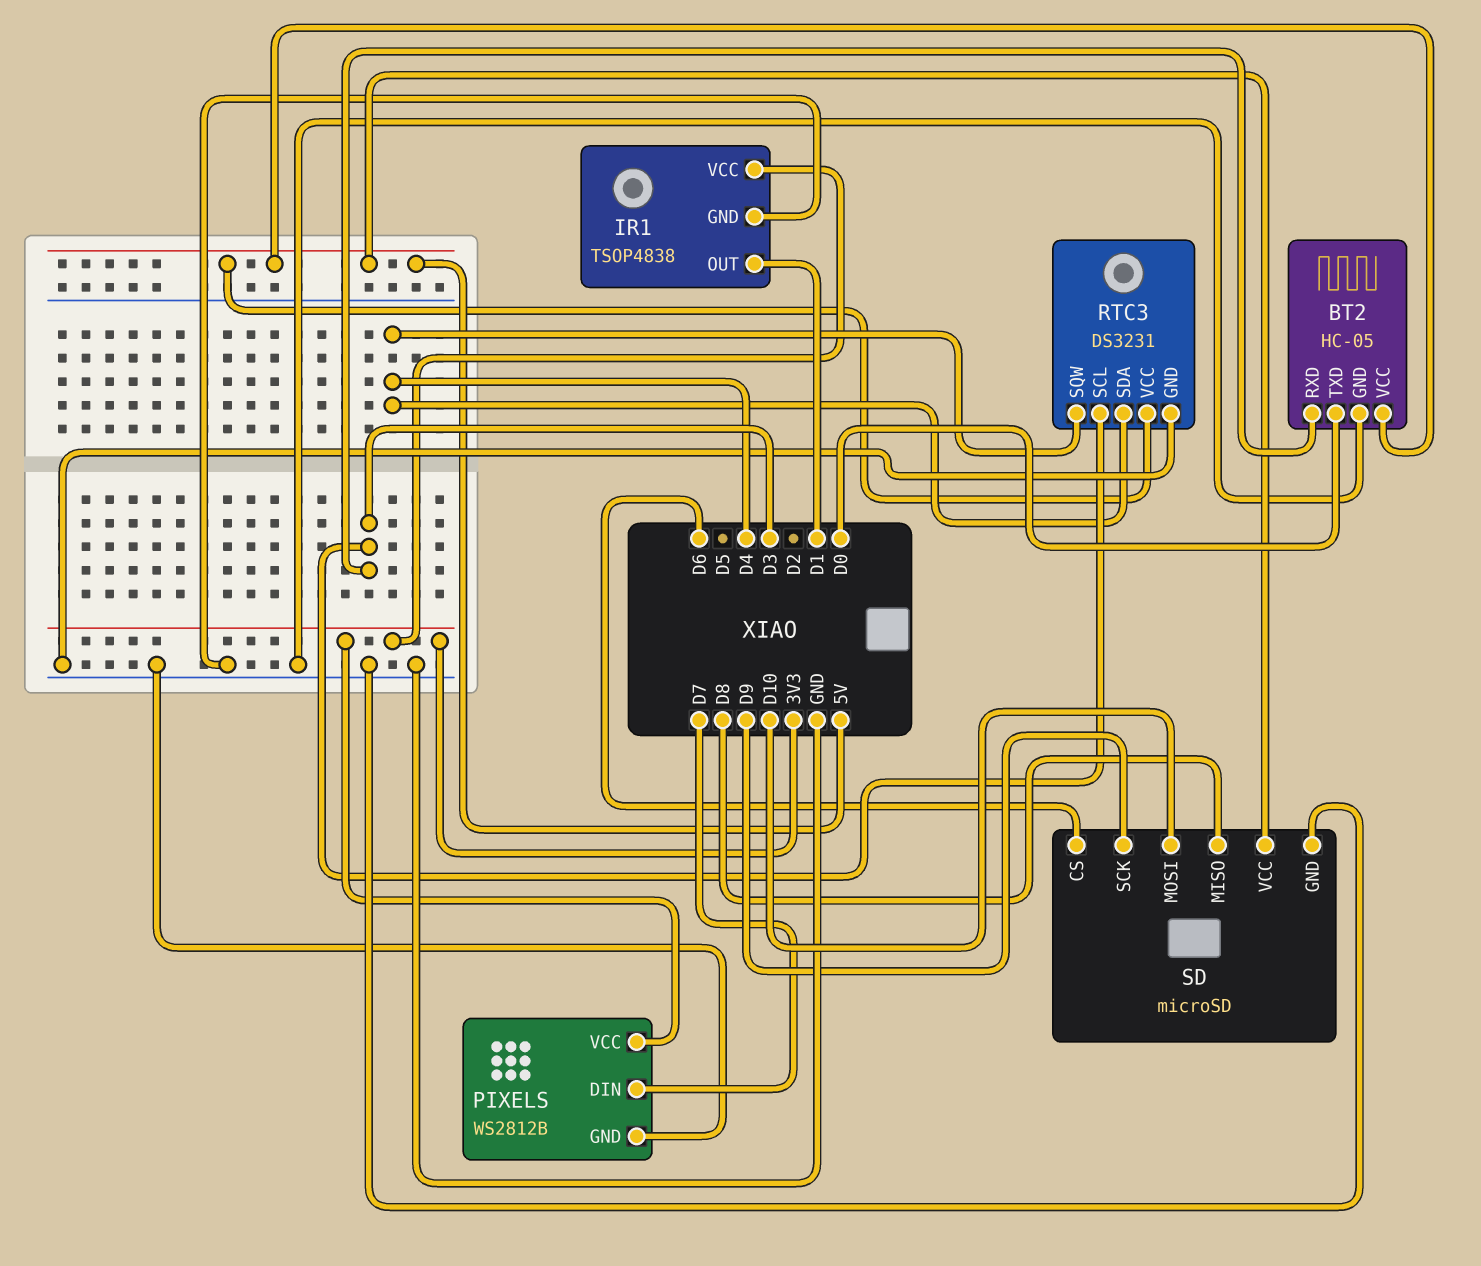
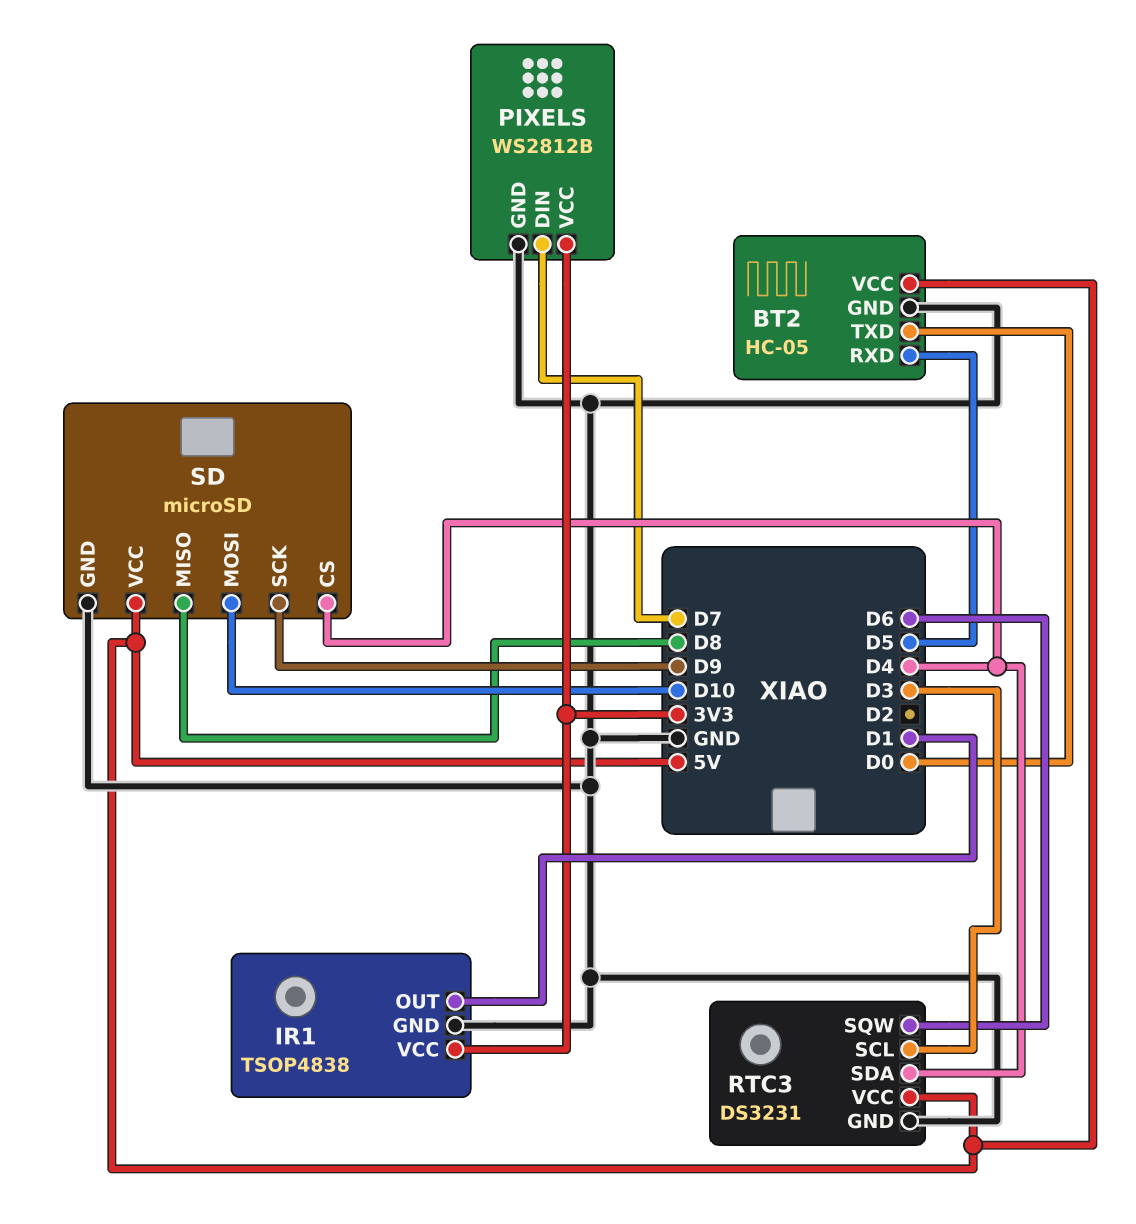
BT2 pin RXD: D3 -> D5
RTC3 pin SQW: D4 -> D6
SD pin CS: D6 -> D4

